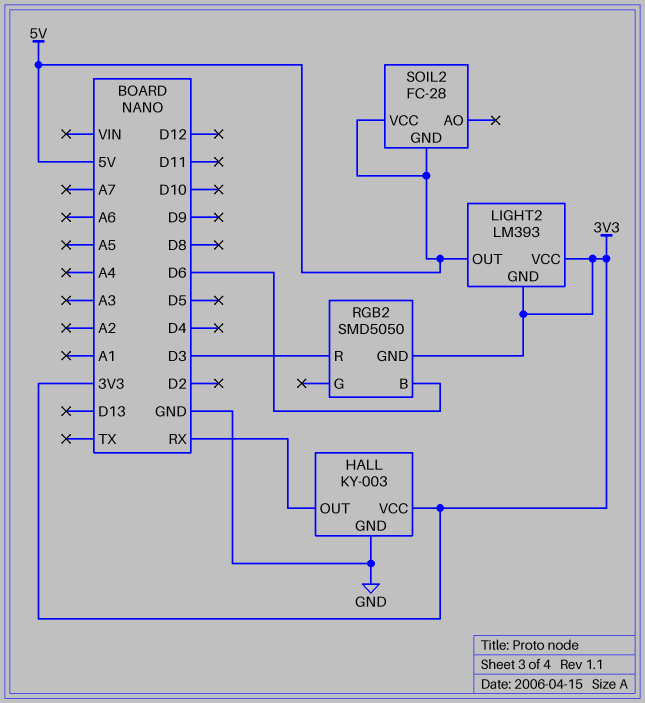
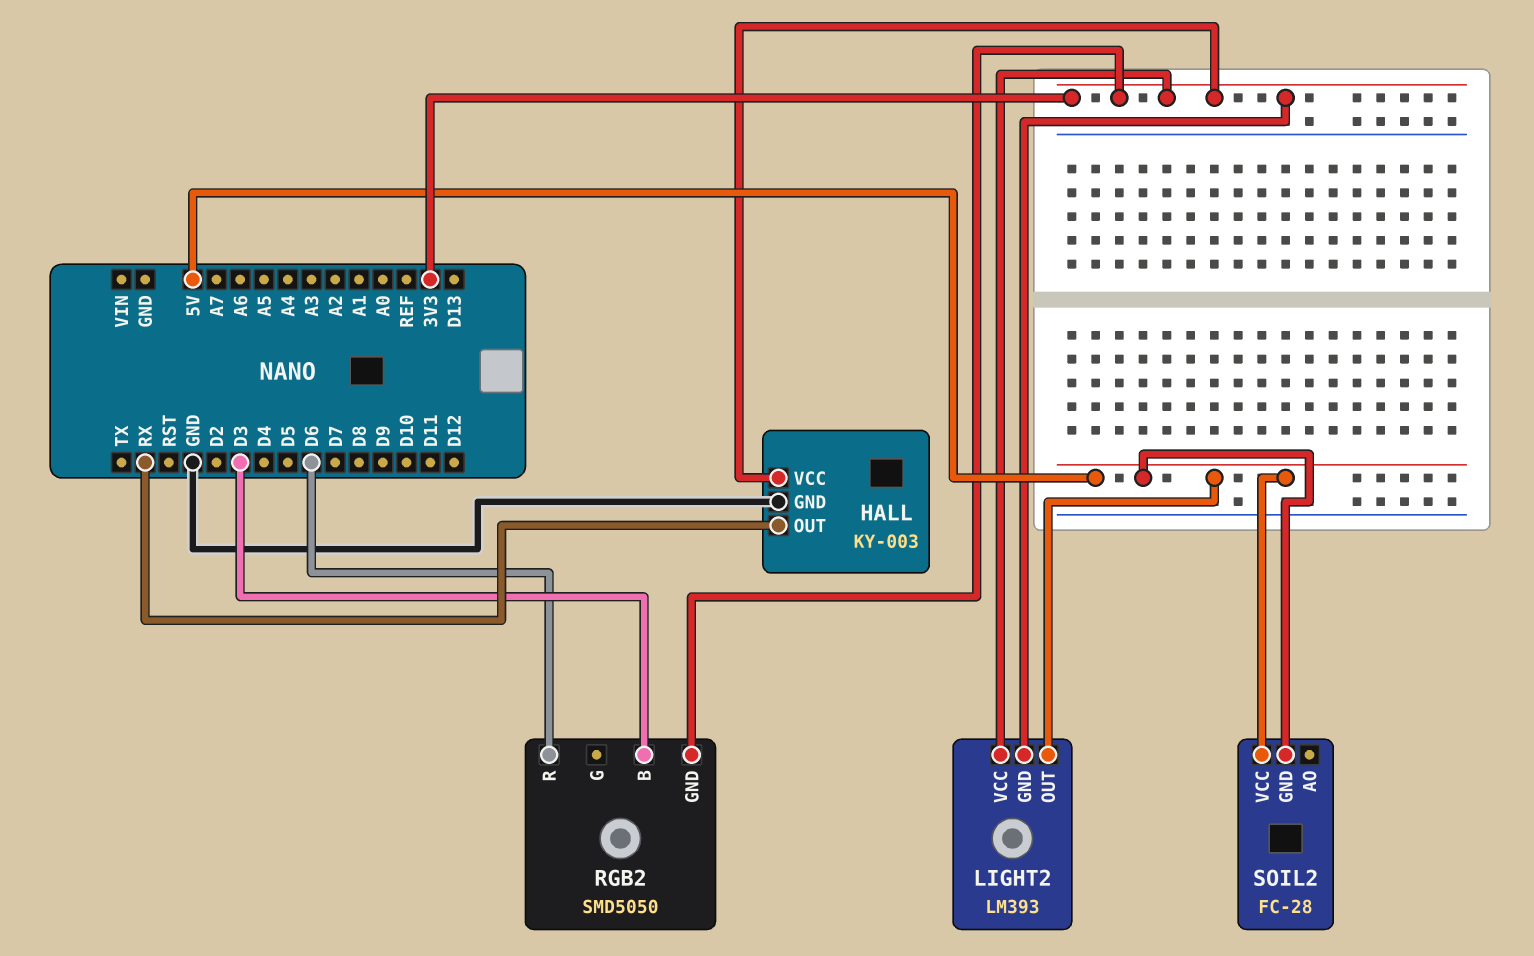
RGB2 pin B: D6 -> D3
RGB2 pin R: D3 -> D6

